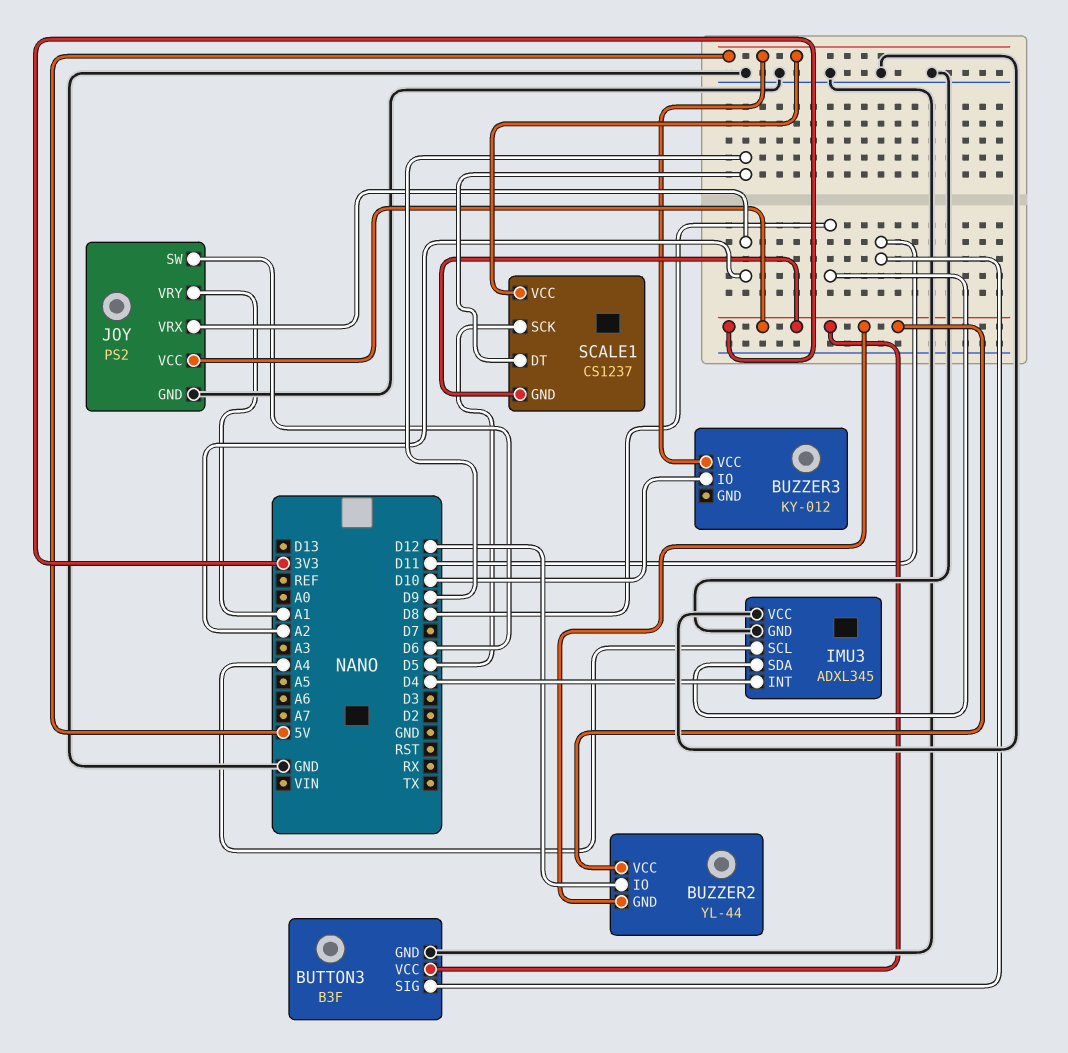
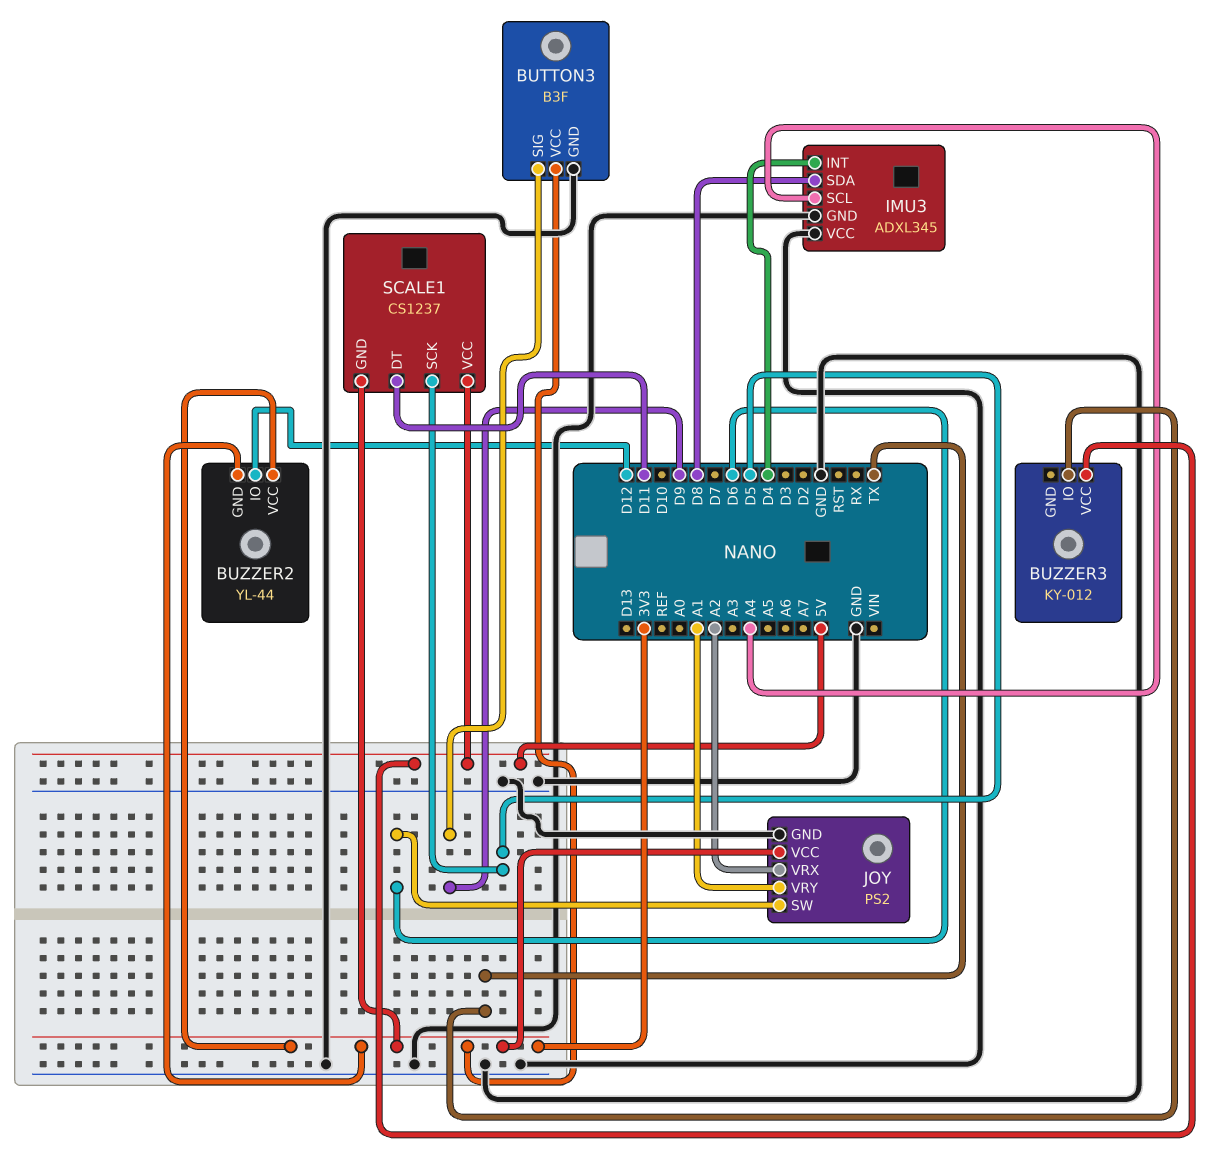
BUTTON3 pin SIG: D11 -> D9
BUZZER3 pin IO: D10 -> TX
SCALE1 pin DT: D9 -> D11

